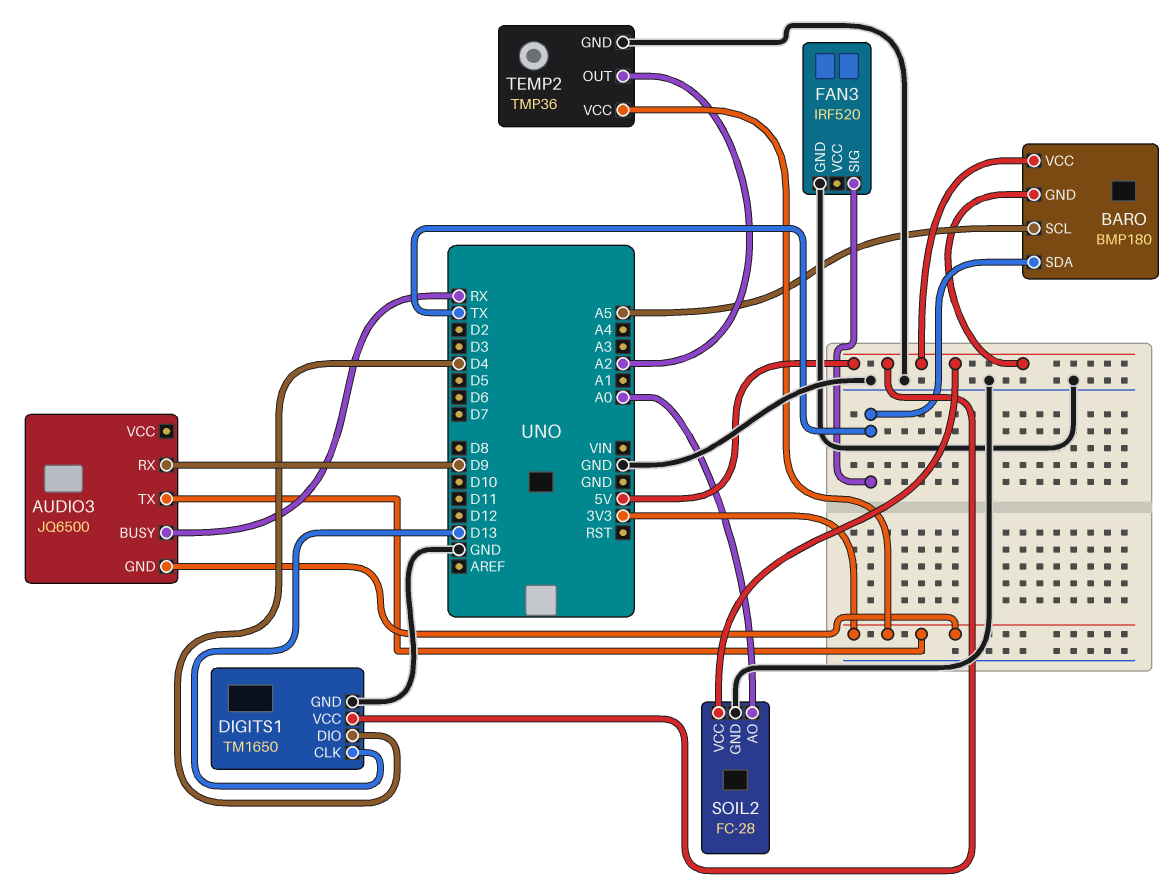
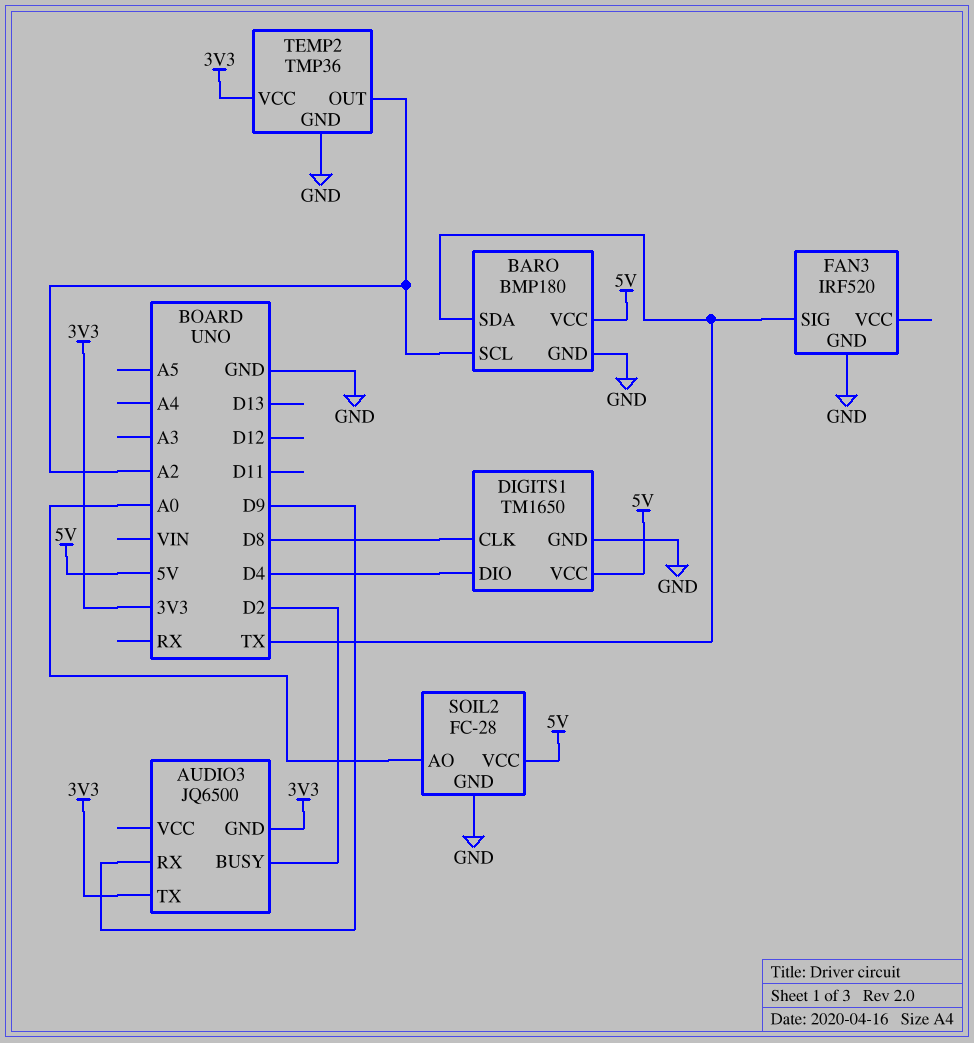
AUDIO3 pin BUSY: RX -> D2
BARO pin GND: 5V -> GND
BARO pin SCL: A5 -> A2
DIGITS1 pin CLK: D13 -> D8

